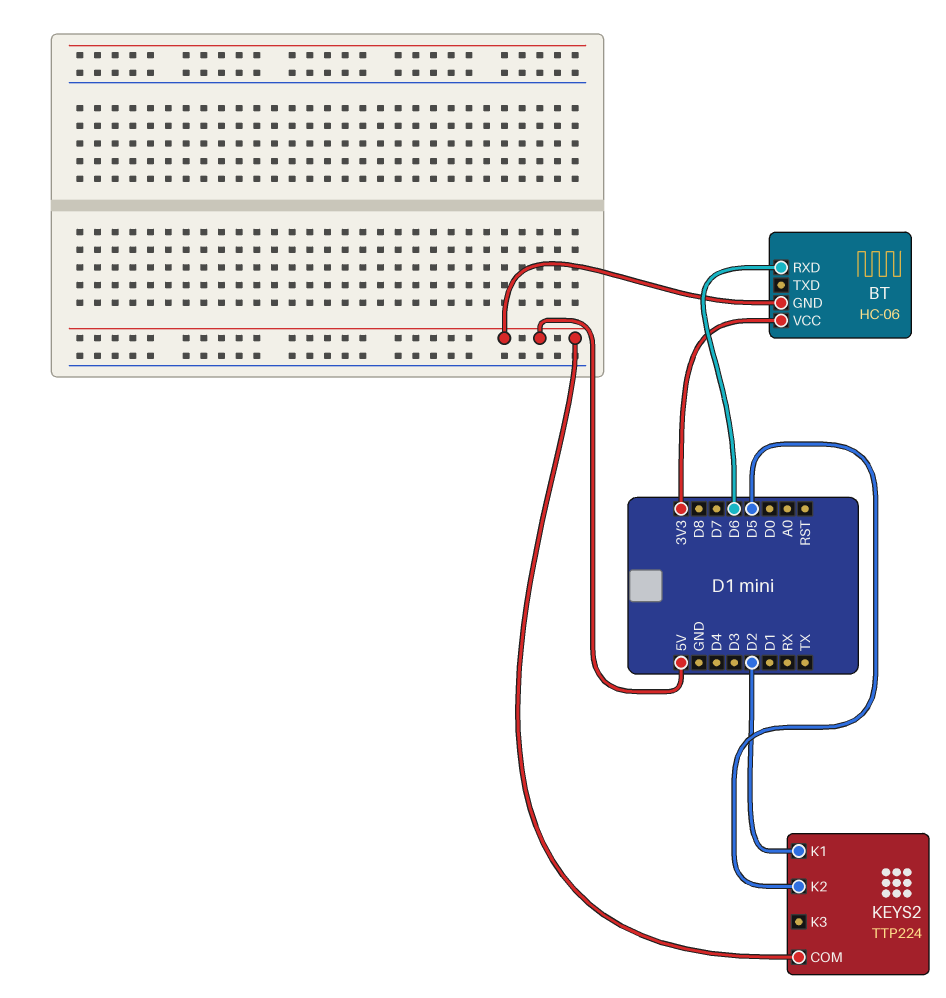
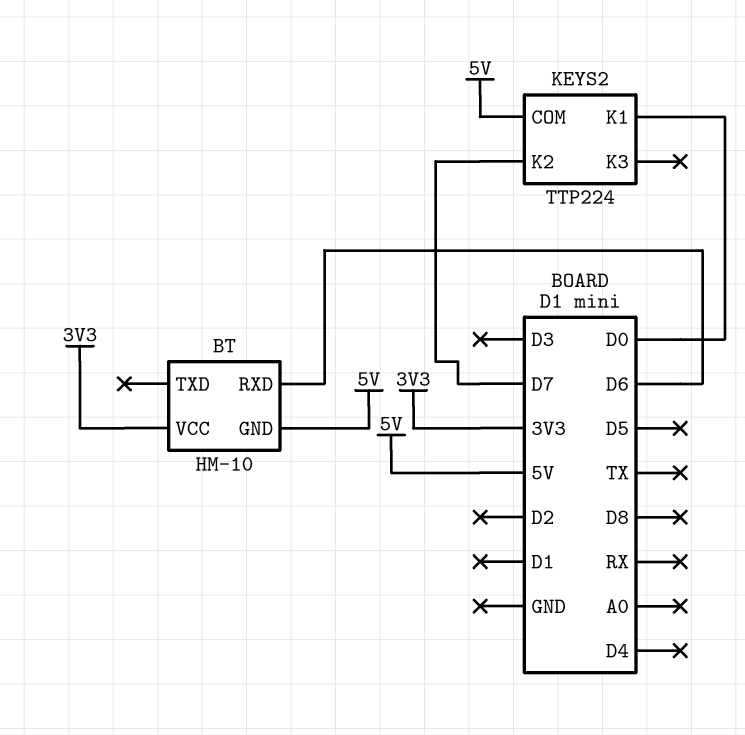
BT: HC-06 -> HM-10
KEYS2 pin K1: D2 -> D0
KEYS2 pin K2: D5 -> D7

